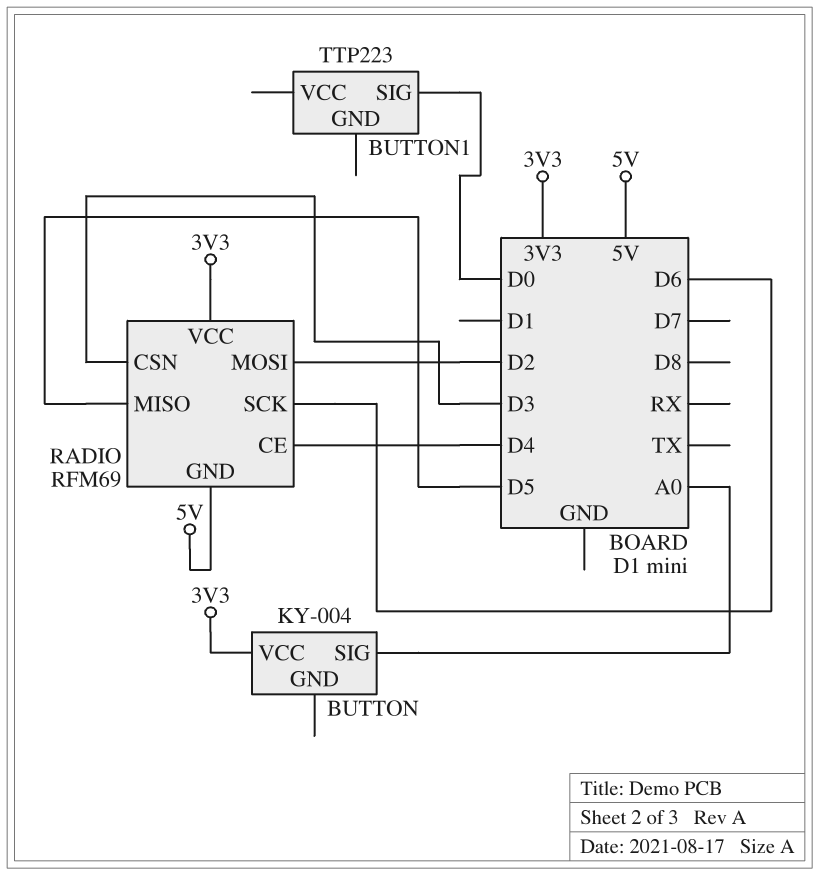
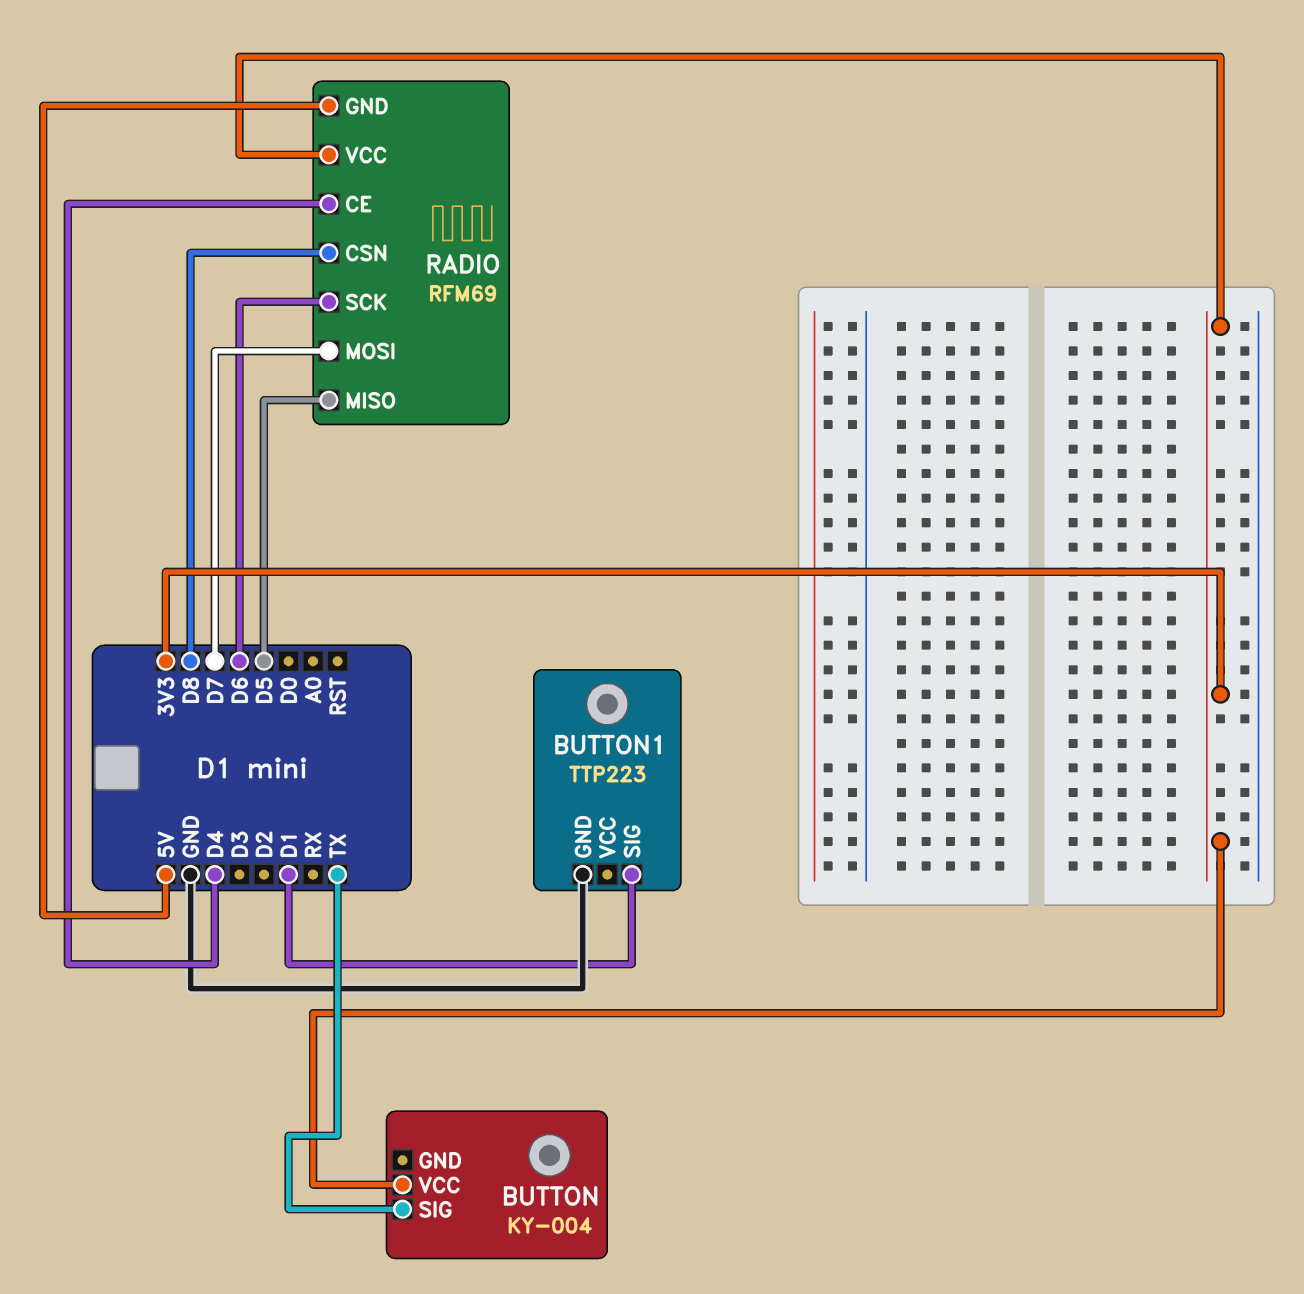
BUTTON pin SIG: A0 -> TX
BUTTON1 pin GND: none -> GND
BUTTON1 pin SIG: D0 -> D1
RADIO pin CSN: D3 -> D8
RADIO pin MOSI: D2 -> D7

